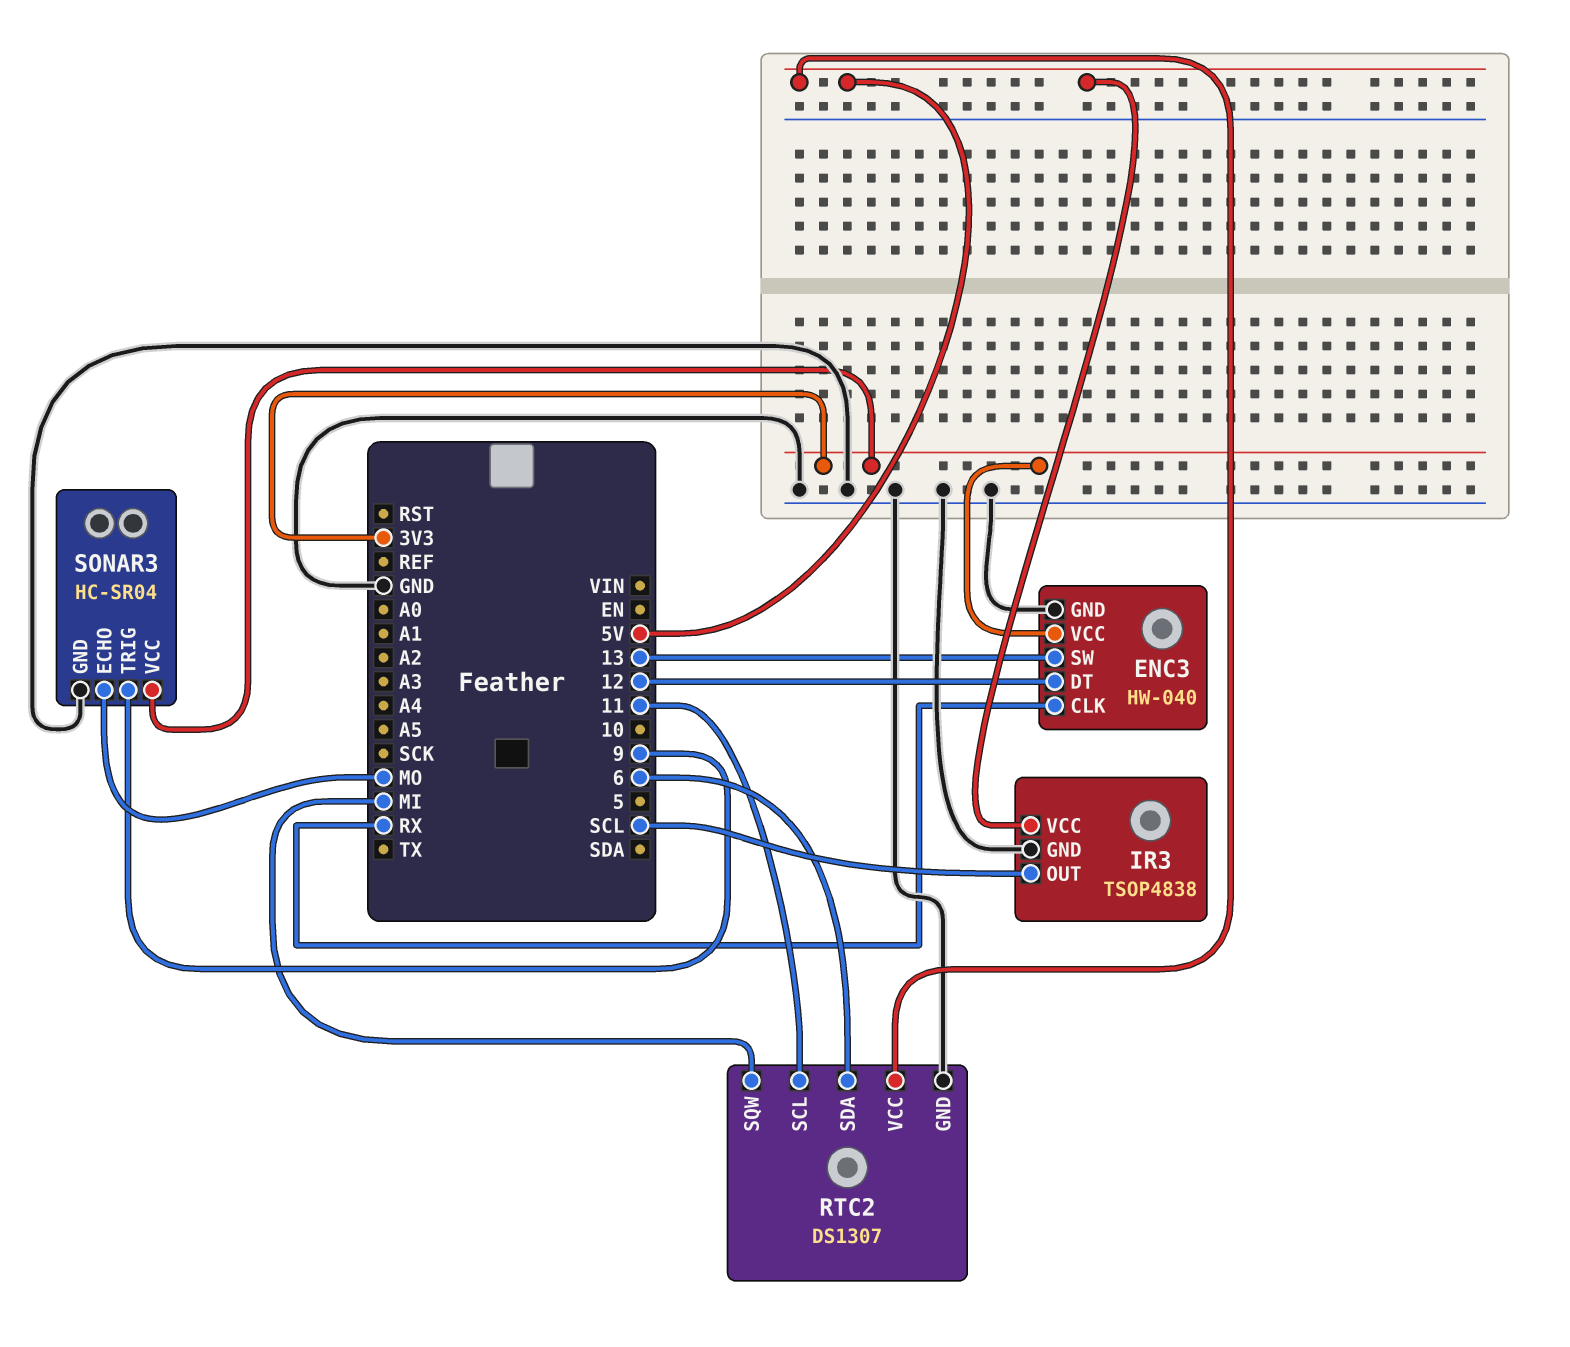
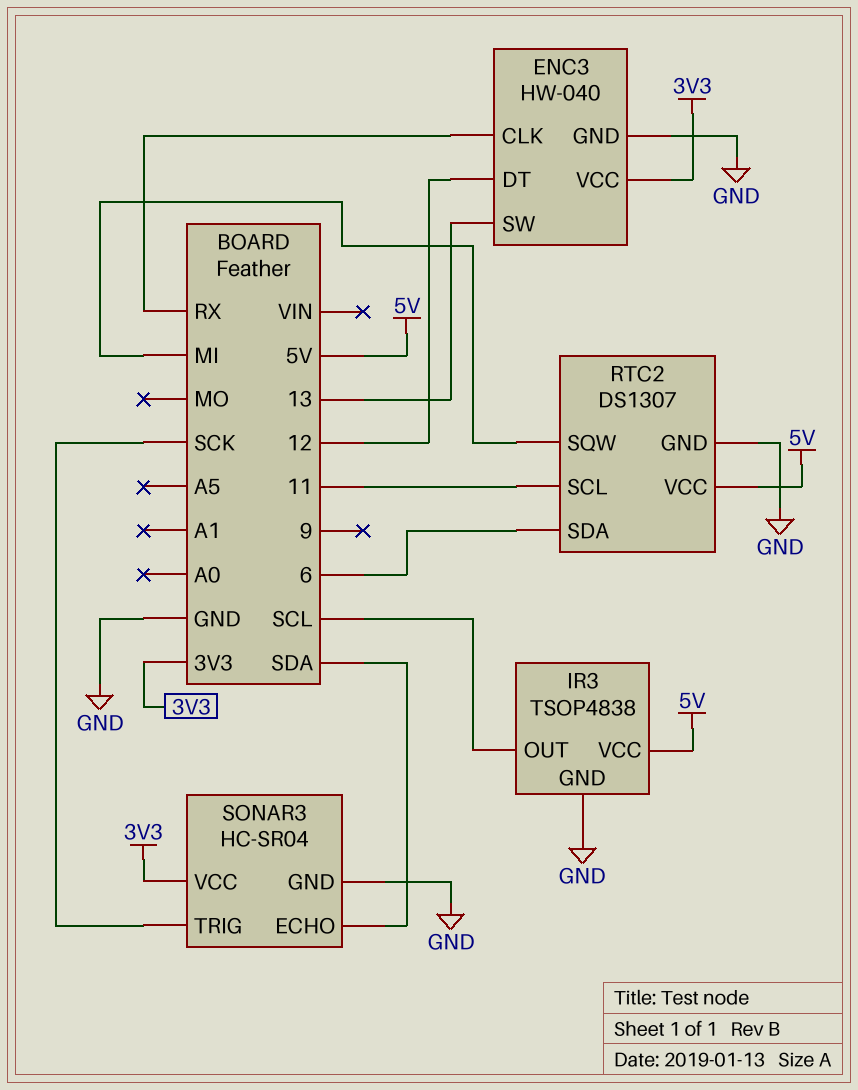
SONAR3 pin ECHO: MO -> SDA
SONAR3 pin TRIG: 9 -> SCK

